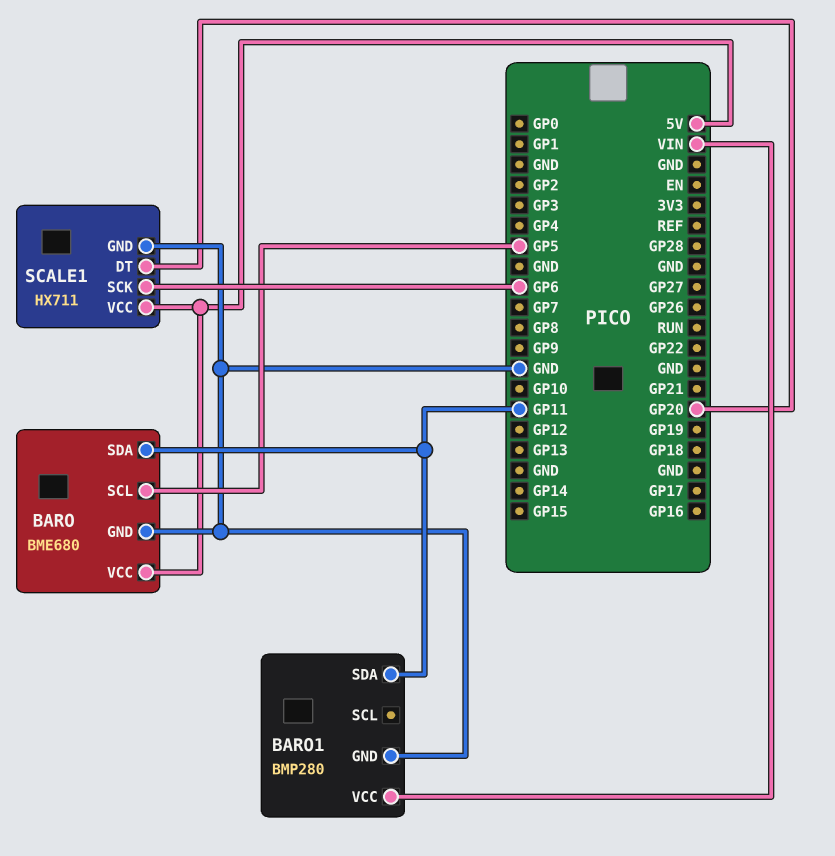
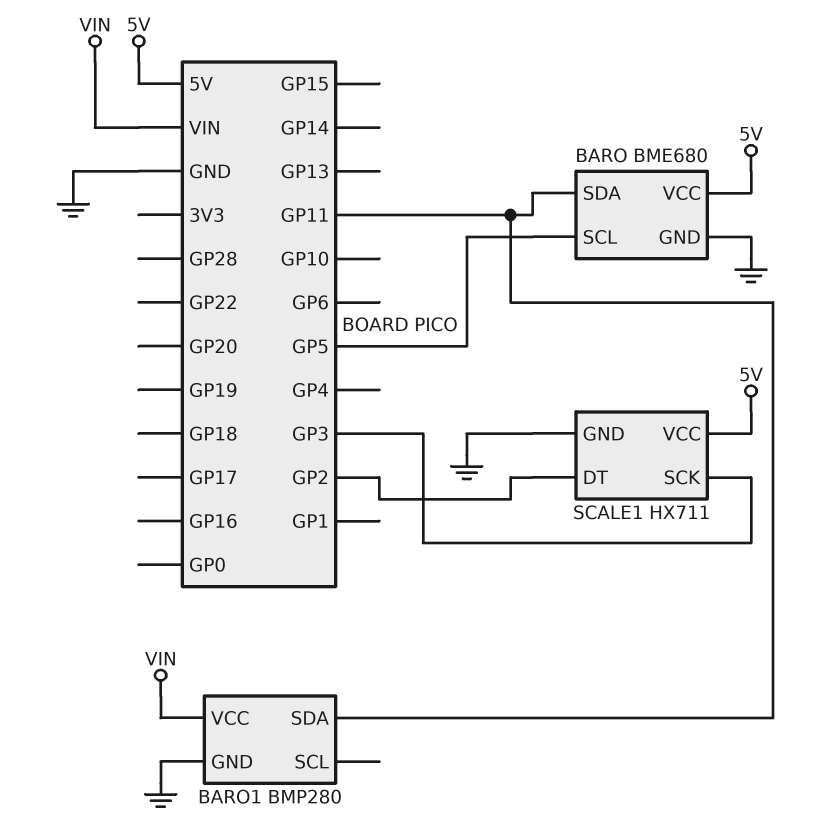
SCALE1 pin DT: GP20 -> GP2
SCALE1 pin SCK: GP6 -> GP3

